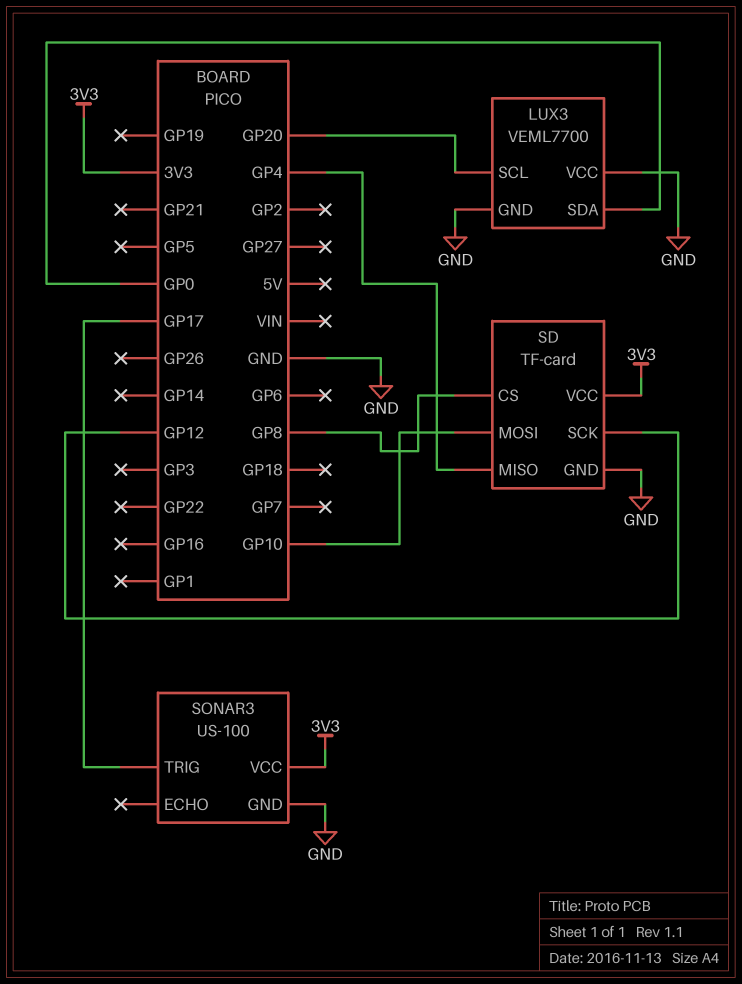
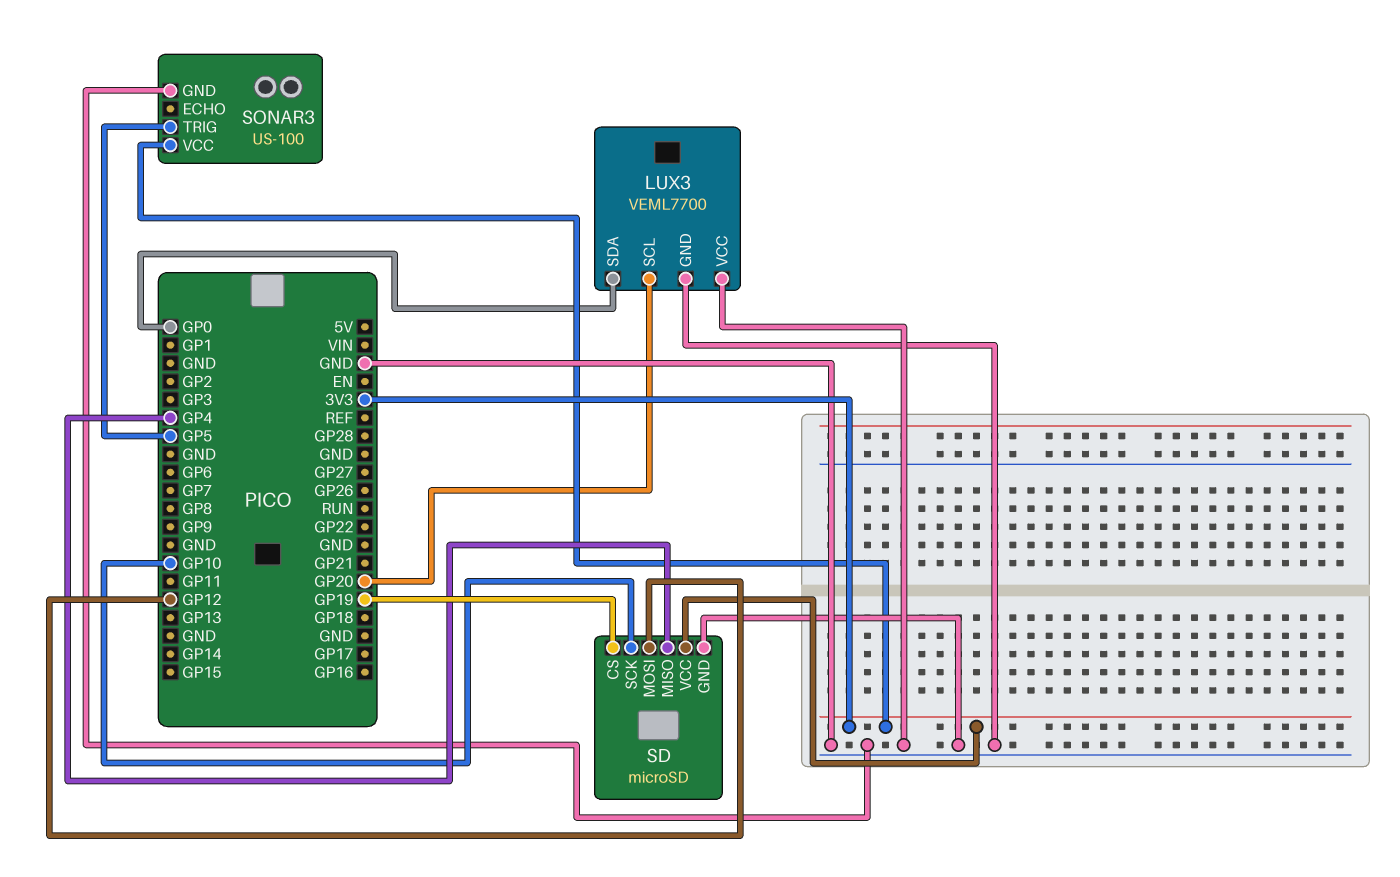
SD: TF-card -> microSD
SD pin CS: GP8 -> GP19
SD pin MOSI: GP10 -> GP12
SD pin SCK: GP12 -> GP10
SONAR3 pin TRIG: GP17 -> GP5

